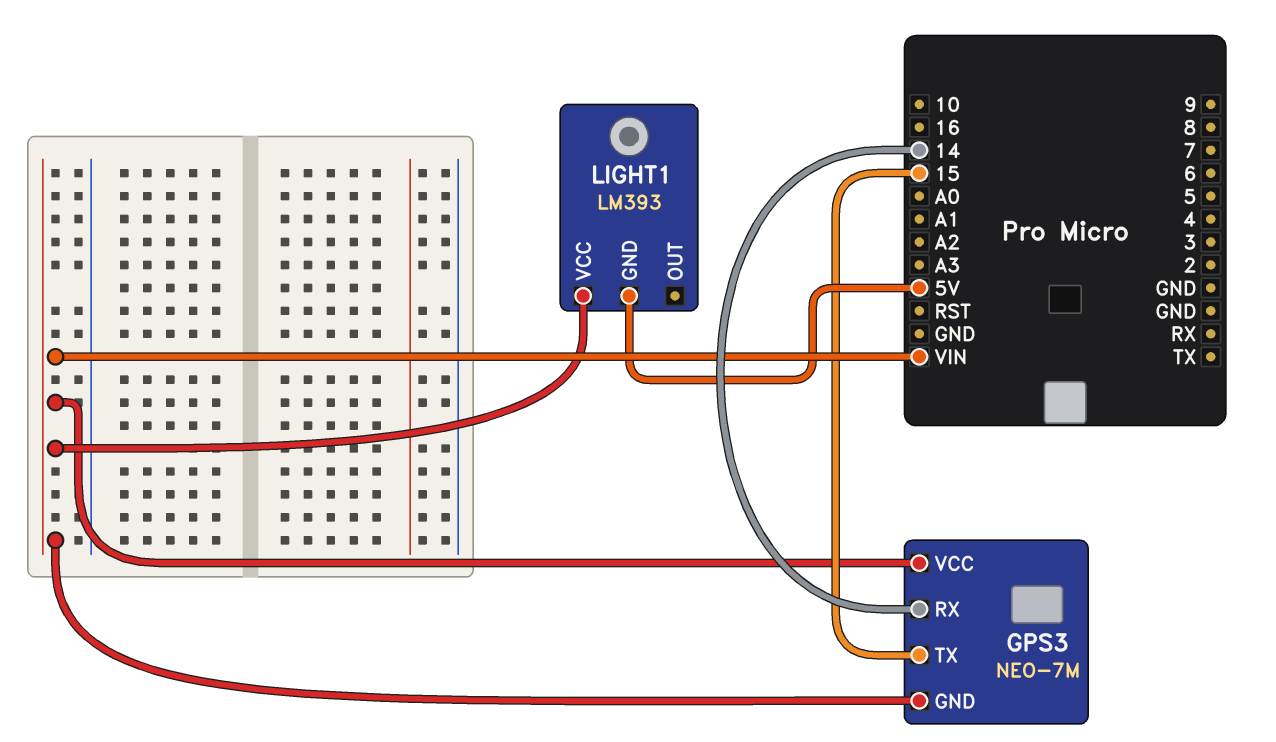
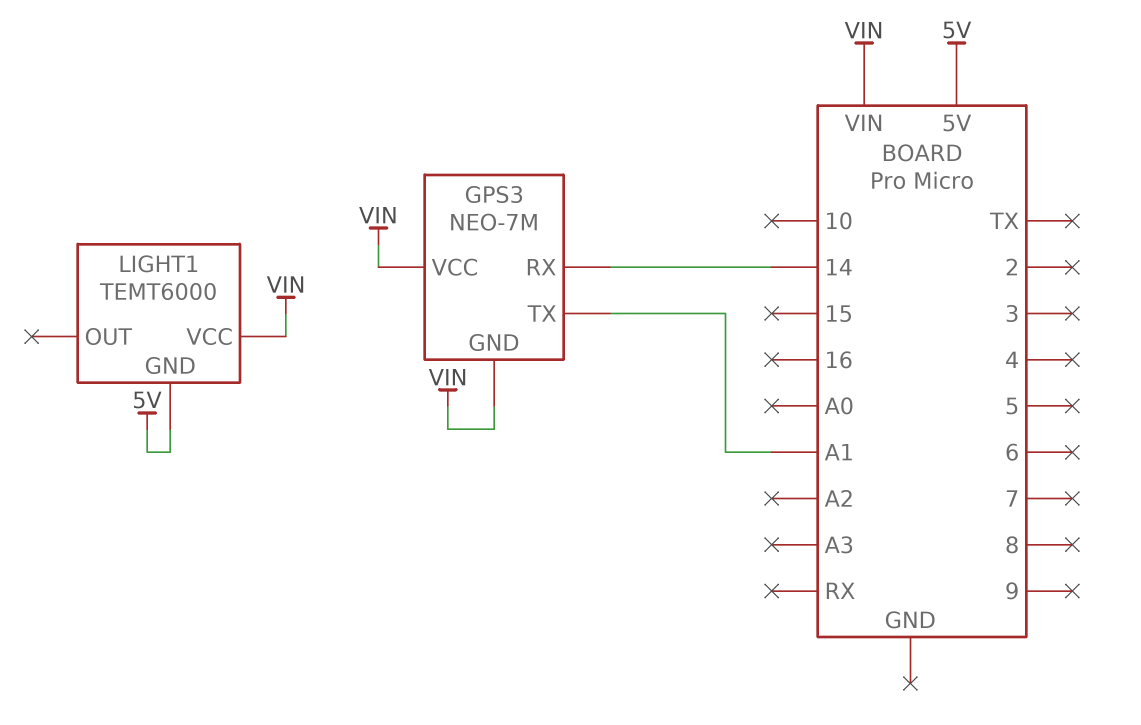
GPS3 pin TX: 15 -> A1
LIGHT1: LM393 -> TEMT6000

